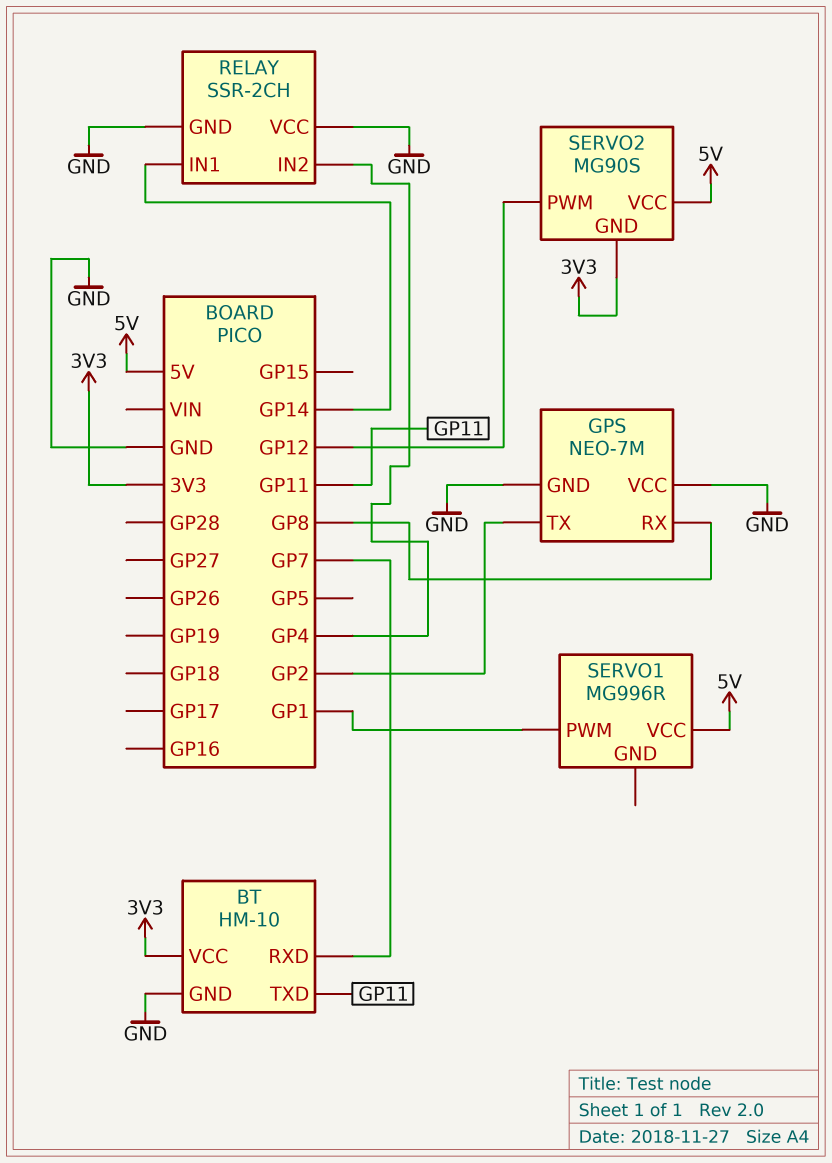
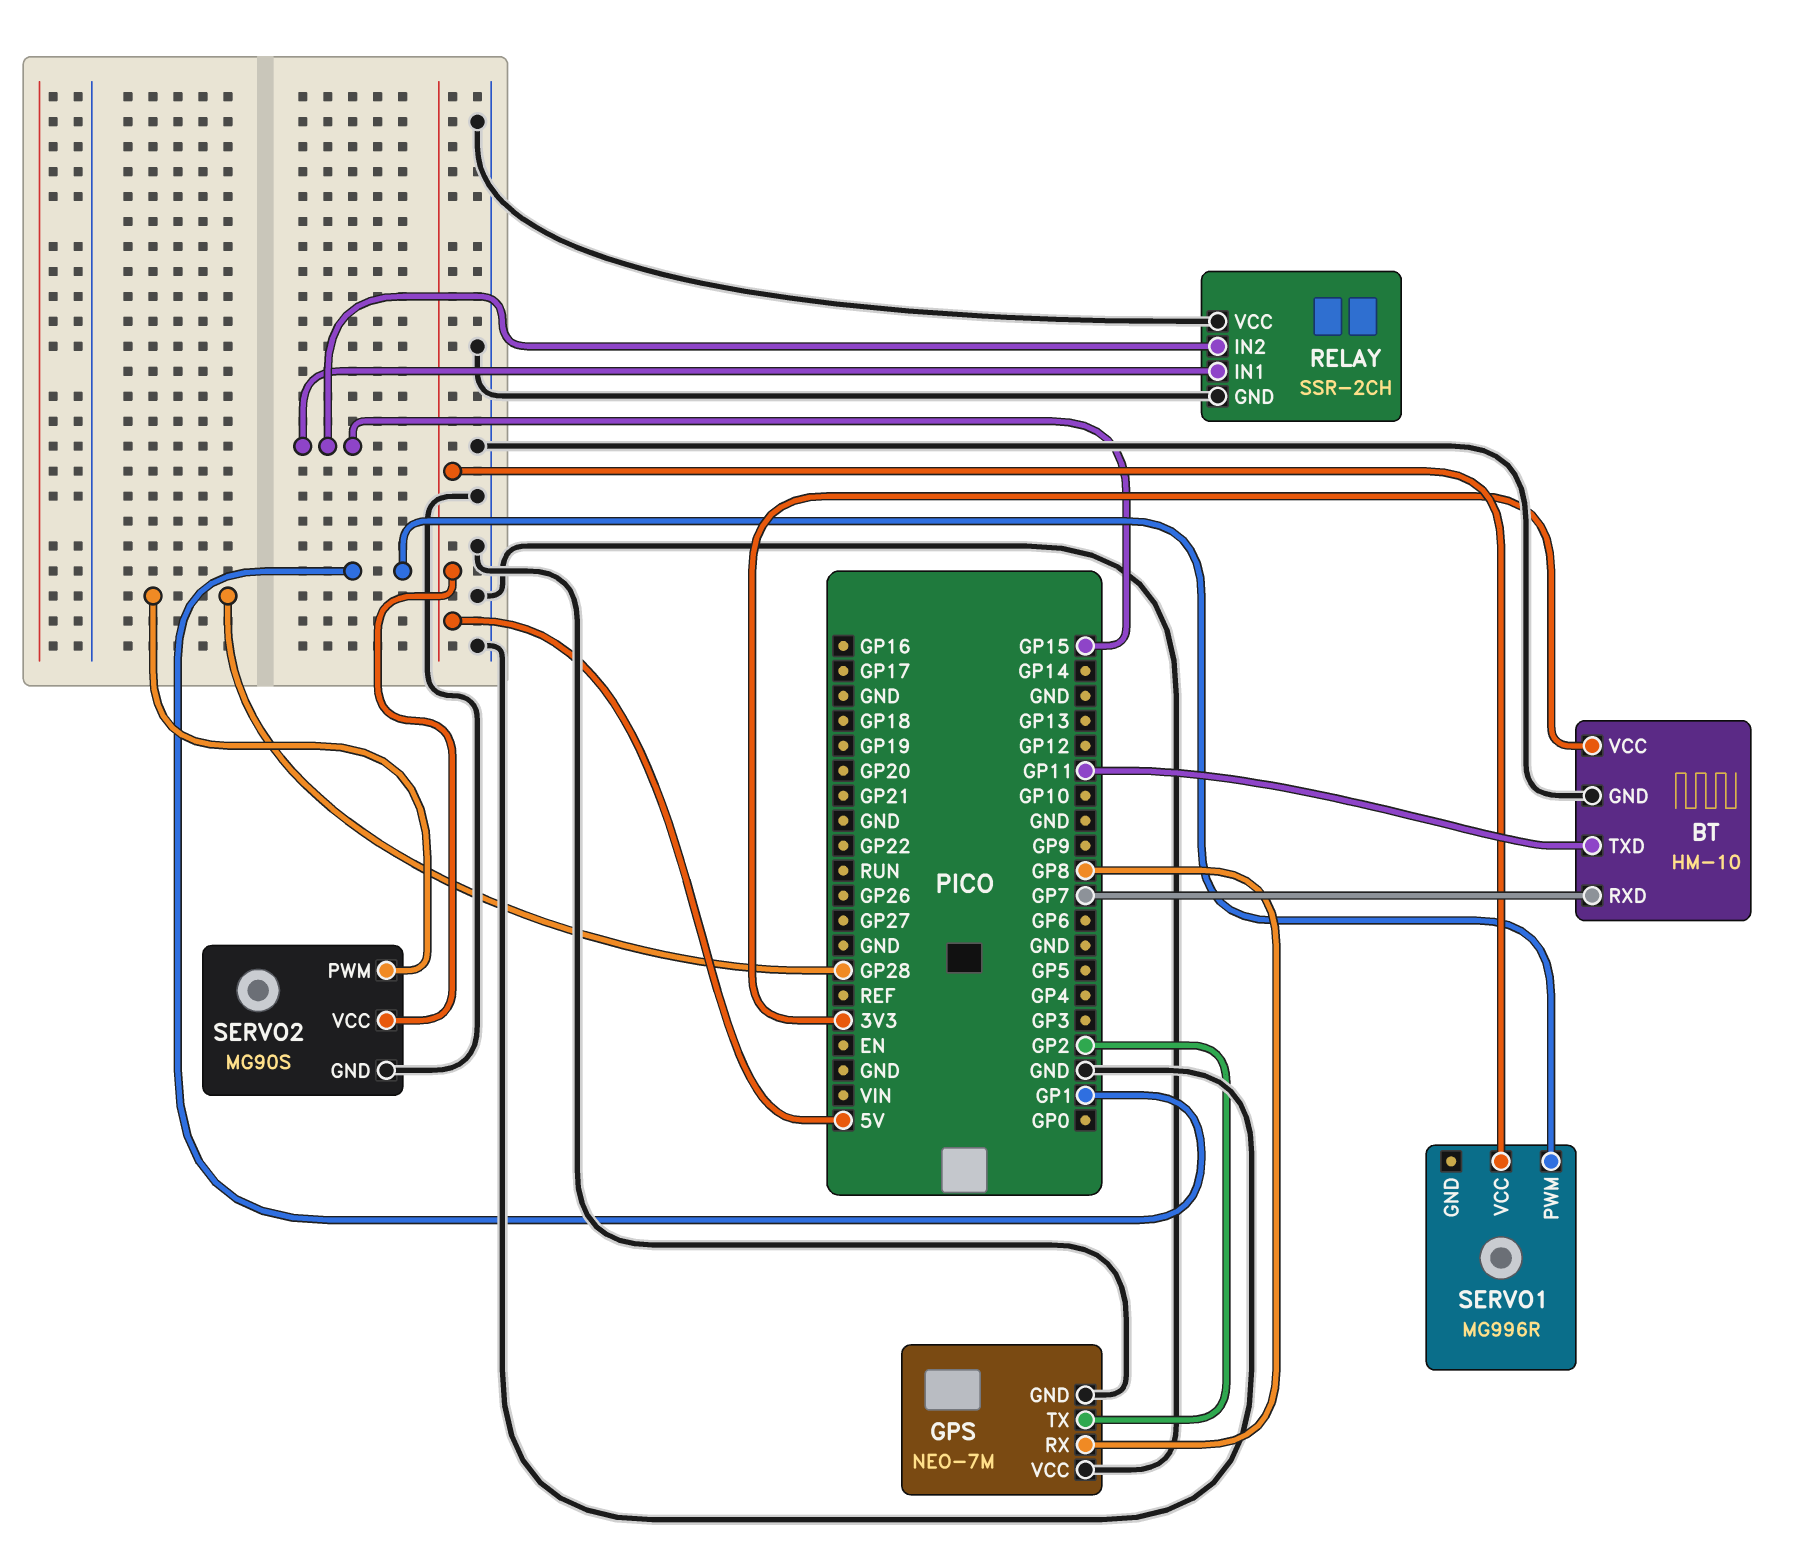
RELAY pin IN1: GP14 -> GP15
RELAY pin IN2: GP4 -> GP15
SERVO2 pin GND: 3V3 -> GND
SERVO2 pin PWM: GP12 -> GP28

